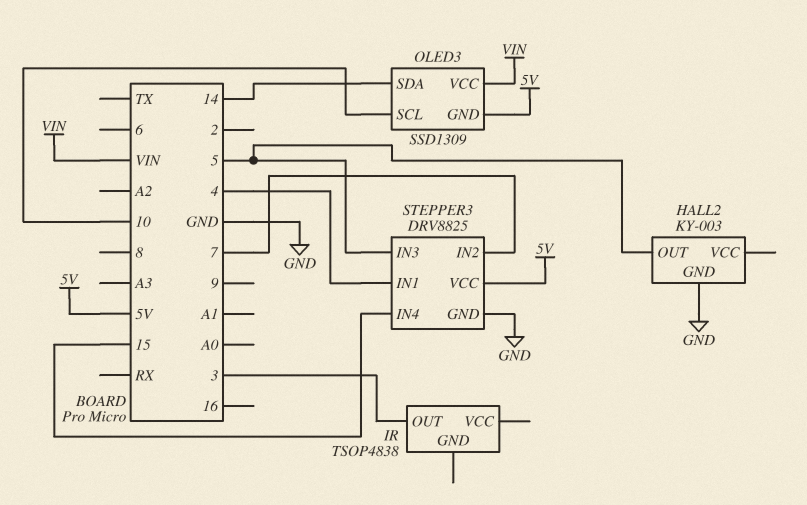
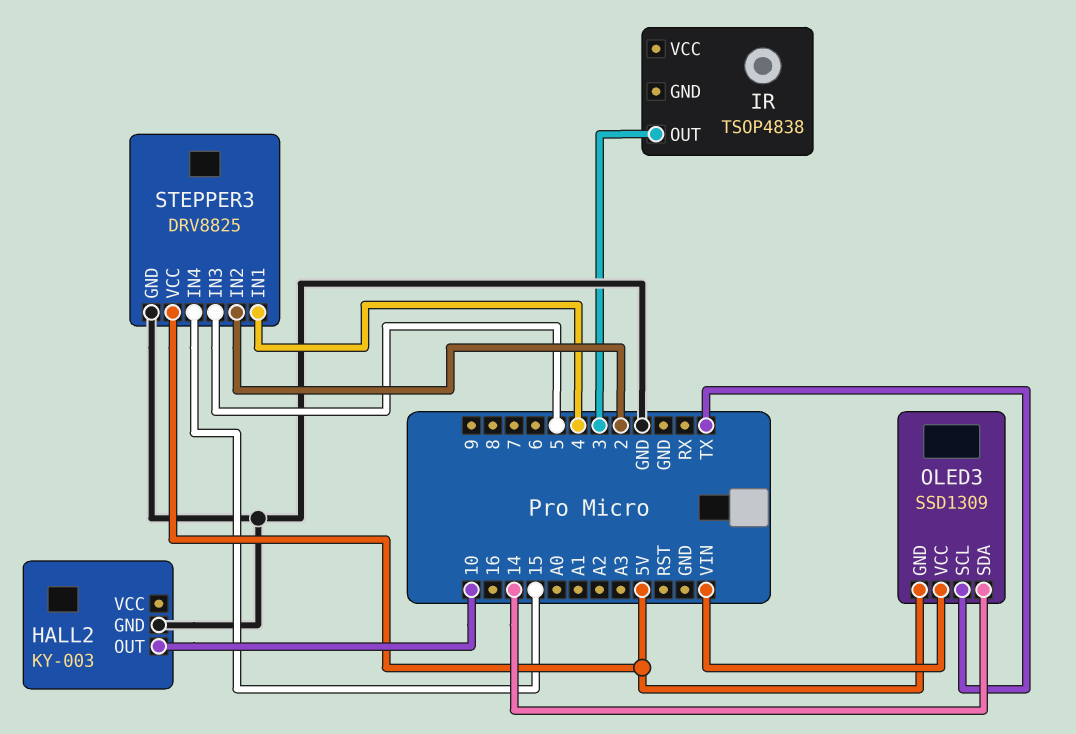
HALL2 pin OUT: 5 -> 10
OLED3 pin SCL: 10 -> TX
STEPPER3 pin IN2: 7 -> 2

